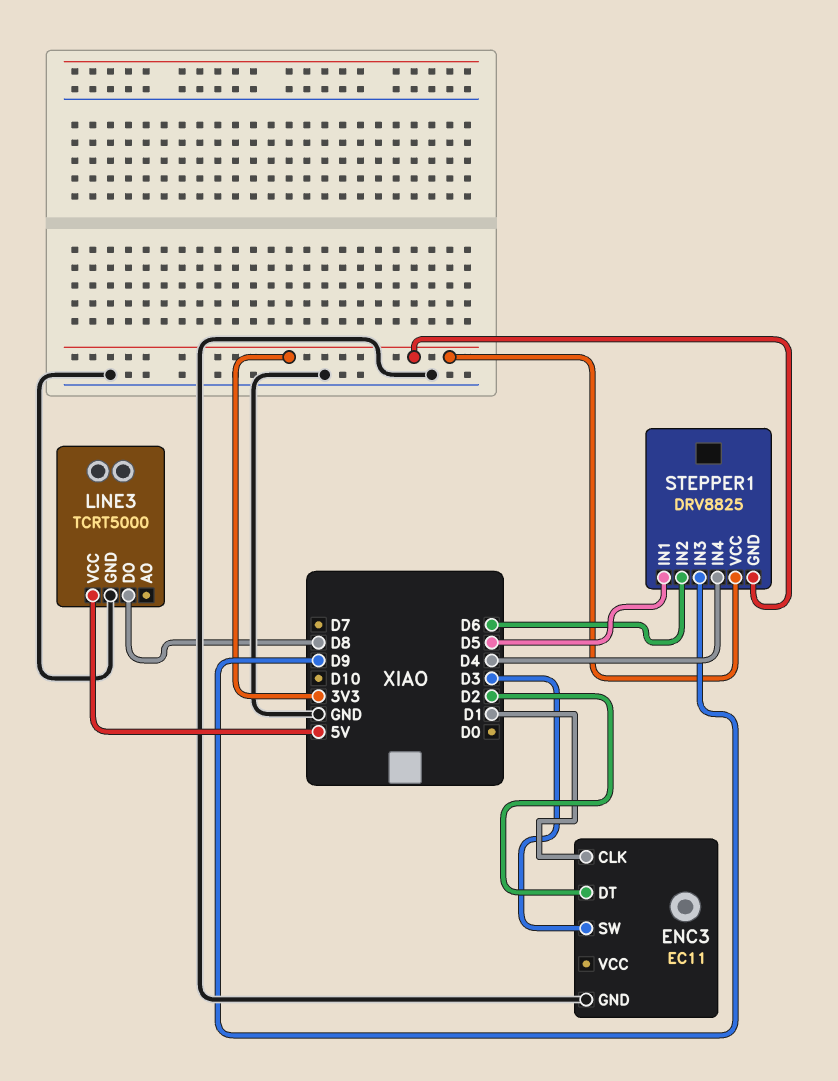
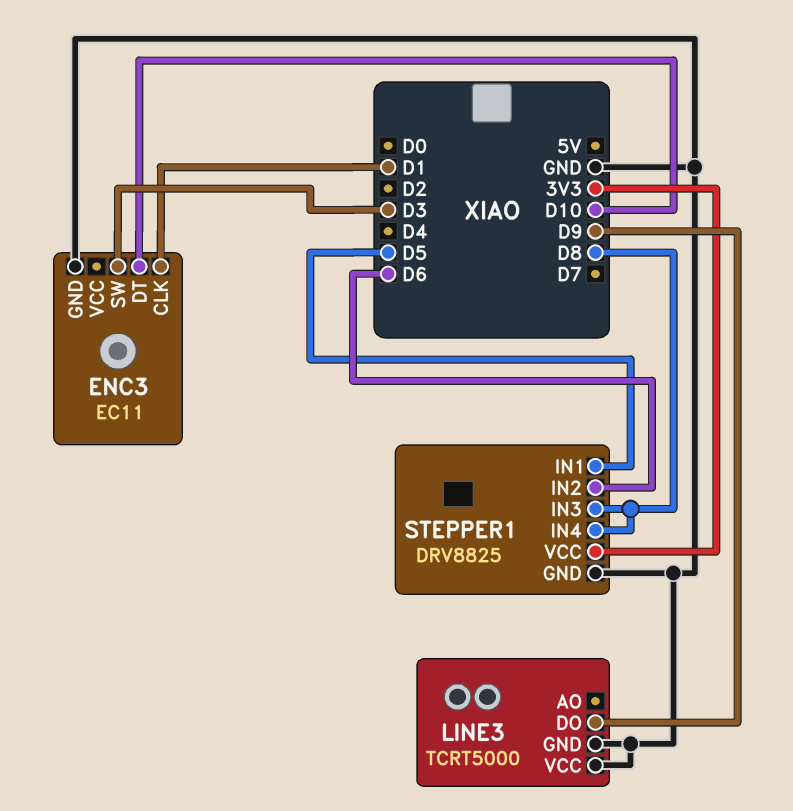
ENC3 pin DT: D2 -> D10
LINE3 pin DO: D8 -> D9
LINE3 pin VCC: 5V -> GND
STEPPER1 pin GND: 3V3 -> GND
STEPPER1 pin IN3: D9 -> D8
STEPPER1 pin IN4: D4 -> D8

